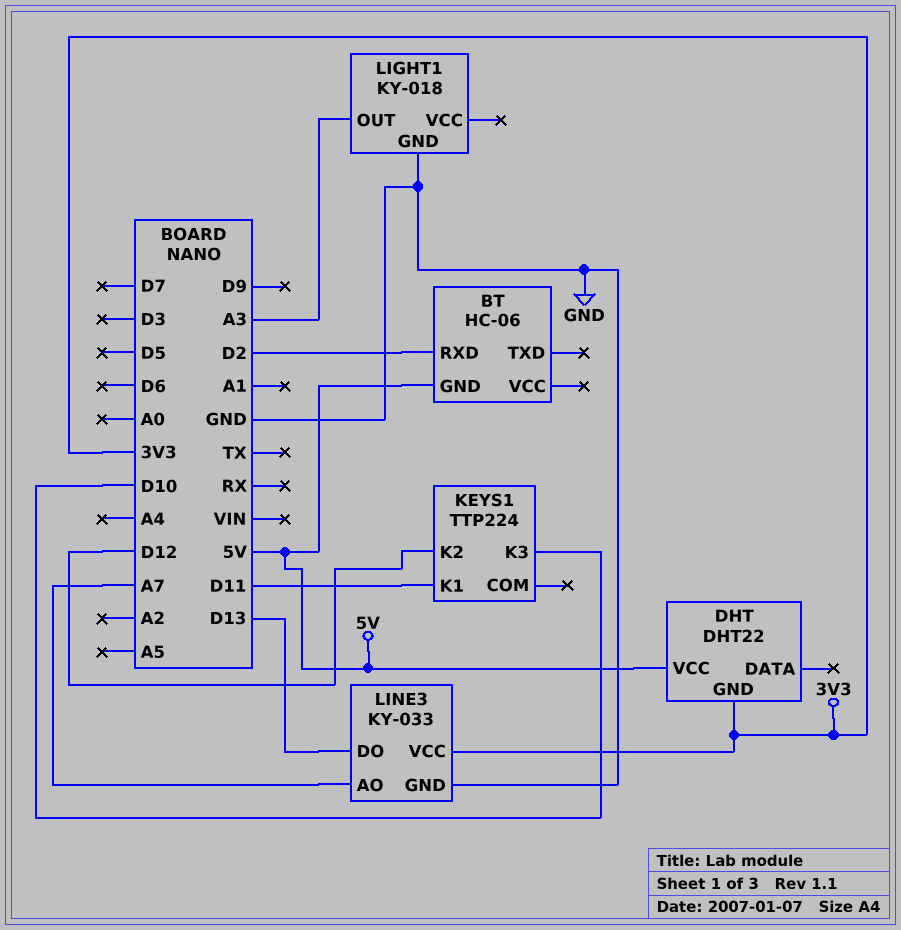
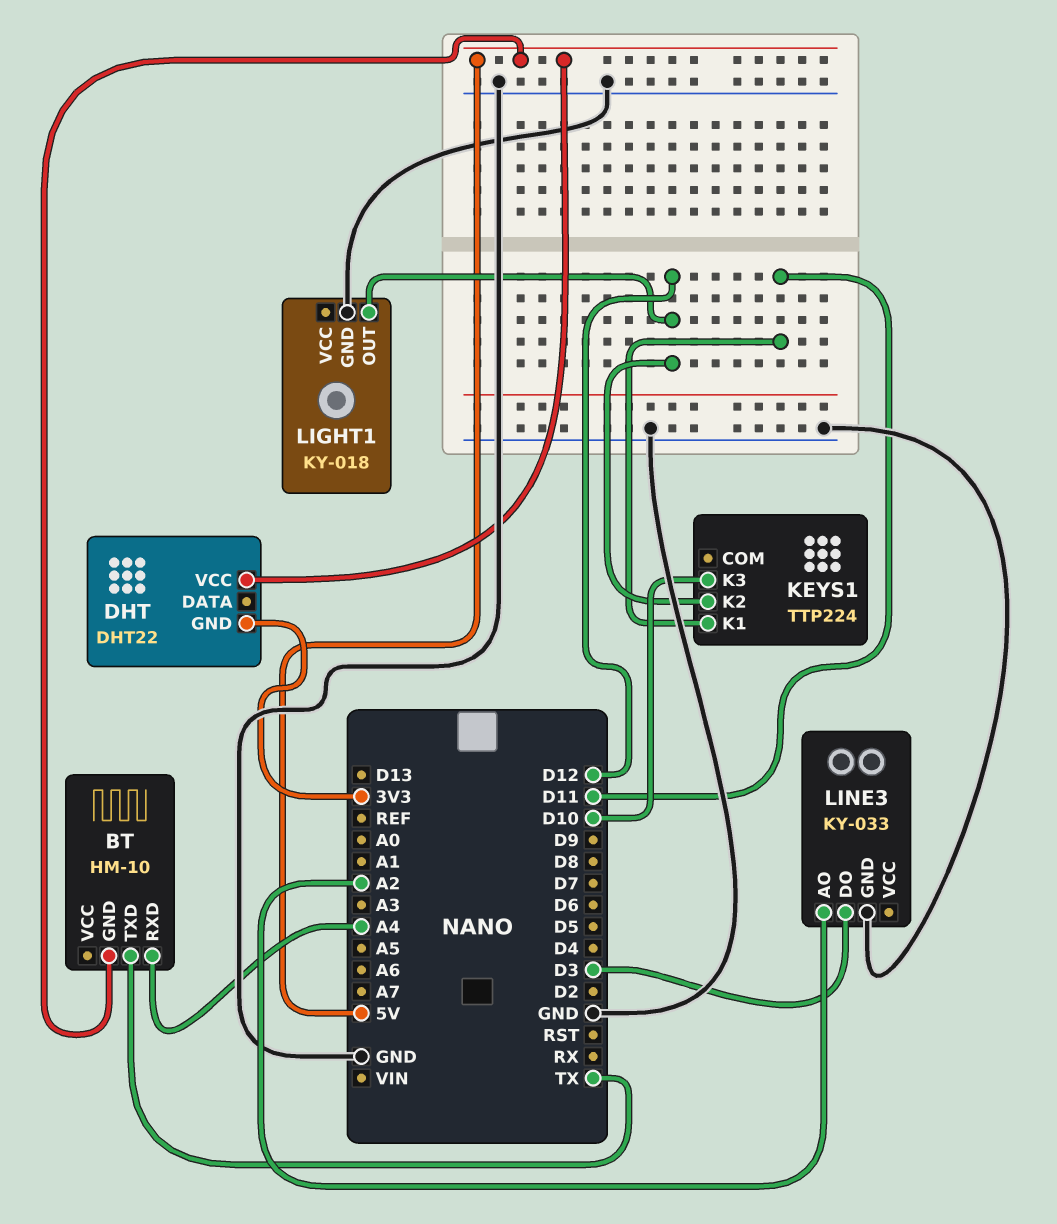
BT: HC-06 -> HM-10
BT pin RXD: D2 -> A4
BT pin TXD: none -> TX
LIGHT1 pin OUT: A3 -> D12
LINE3 pin AO: A7 -> A2
LINE3 pin DO: D13 -> D3
LINE3 pin VCC: 3V3 -> none

